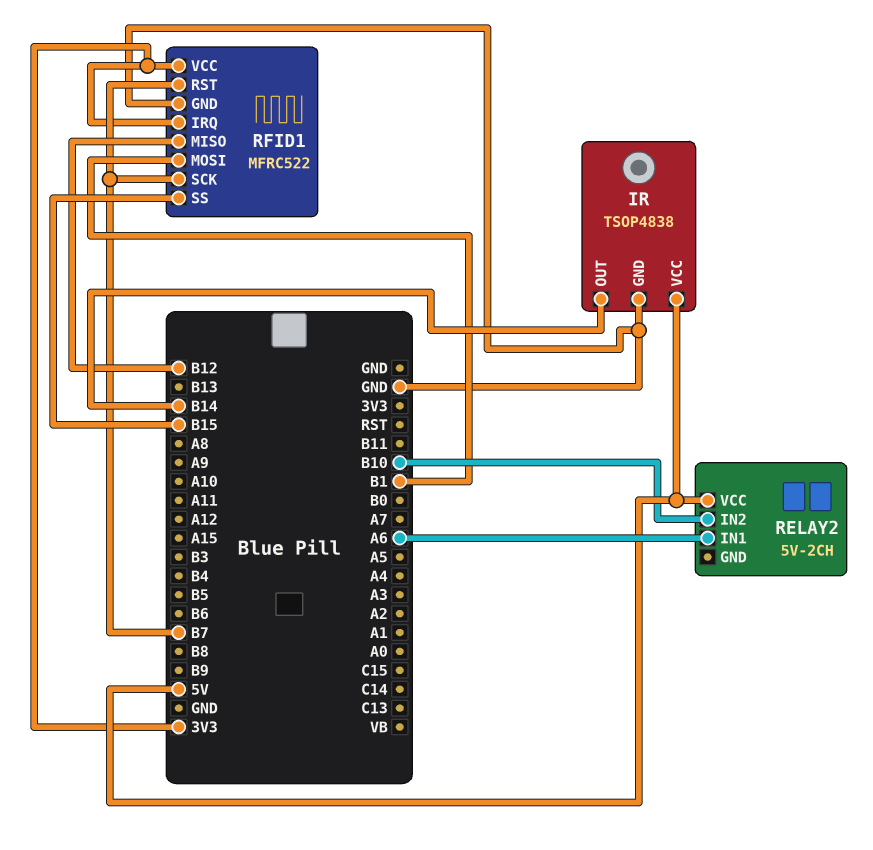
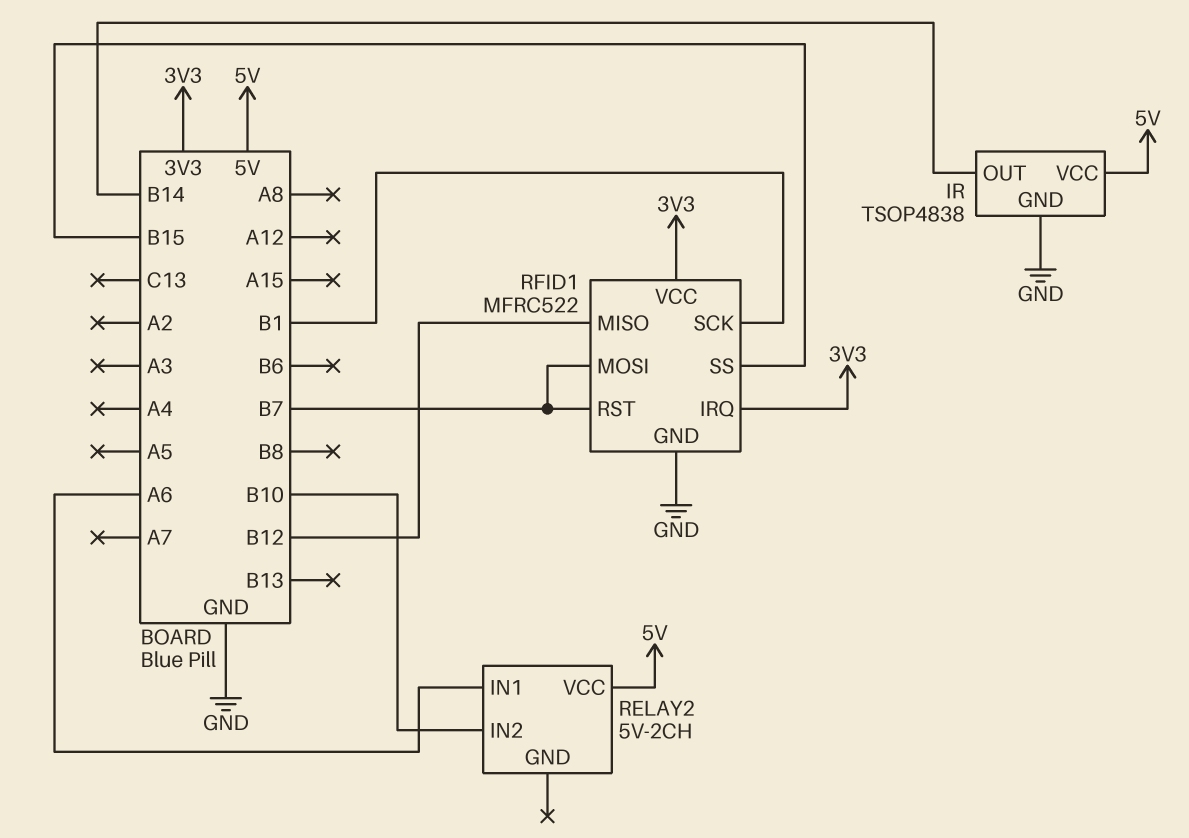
RFID1 pin MOSI: B1 -> B7
RFID1 pin SCK: B7 -> B1

